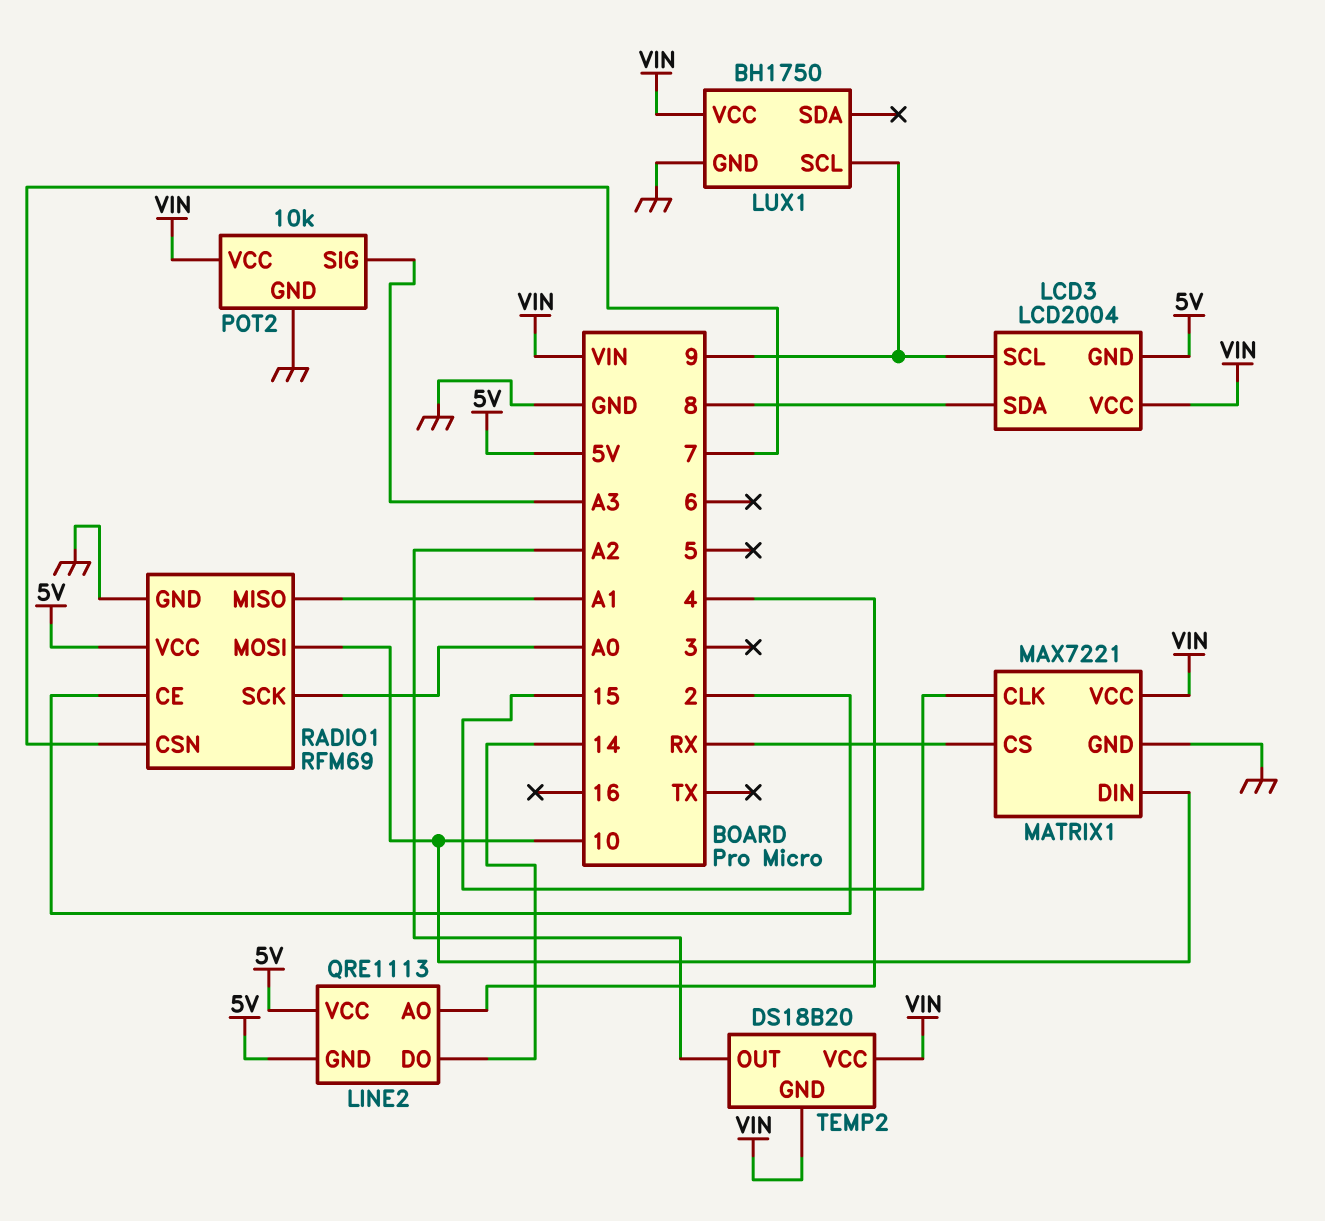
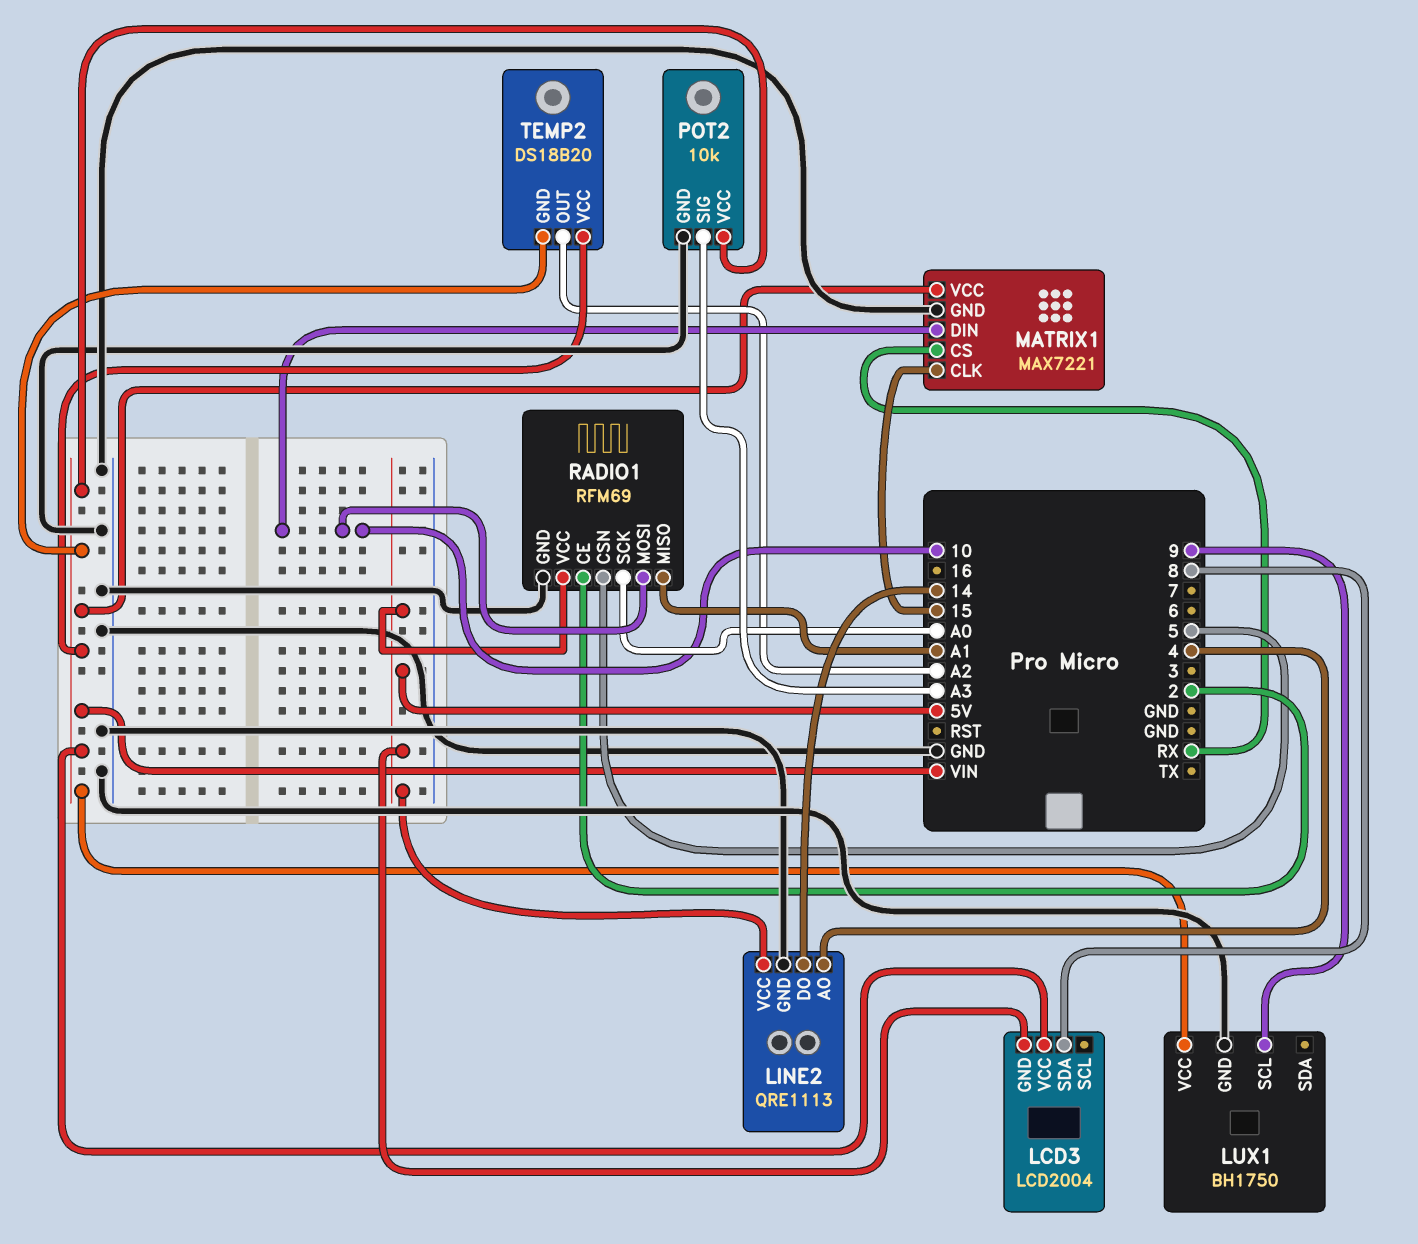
LCD3 pin SCL: 9 -> none
LINE2 pin GND: 5V -> GND
RADIO1 pin CSN: 7 -> 5

